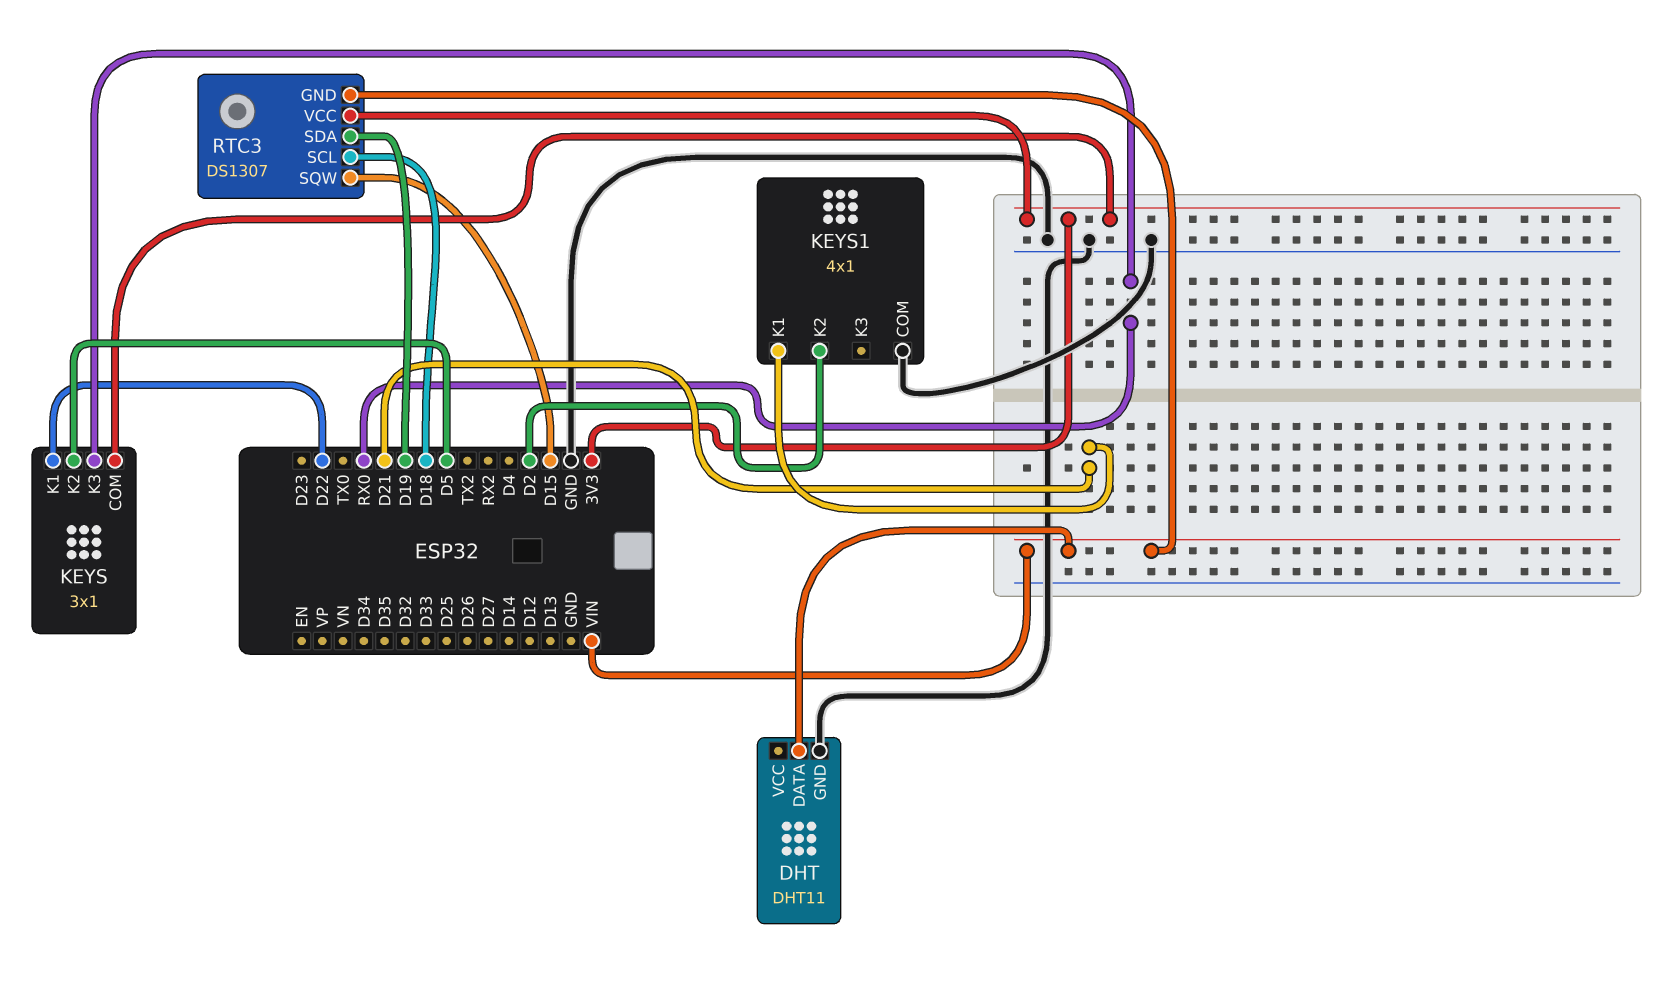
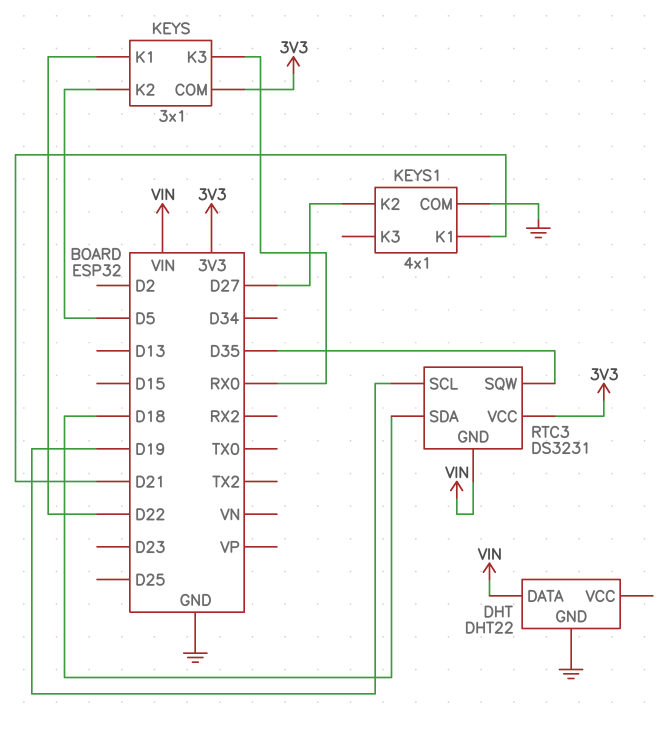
DHT: DHT11 -> DHT22
KEYS1 pin K2: D2 -> D27
RTC3: DS1307 -> DS3231
RTC3 pin SCL: D18 -> D19
RTC3 pin SDA: D19 -> D18
RTC3 pin SQW: D15 -> D35

